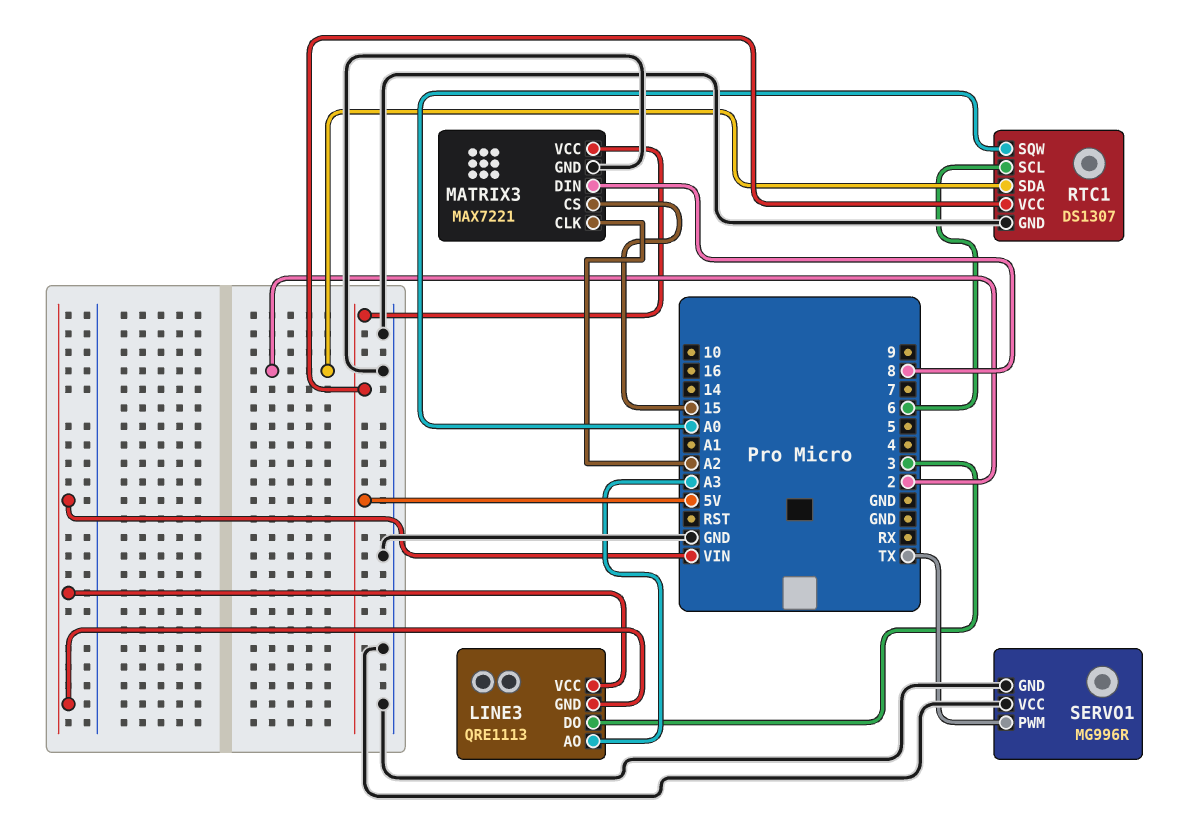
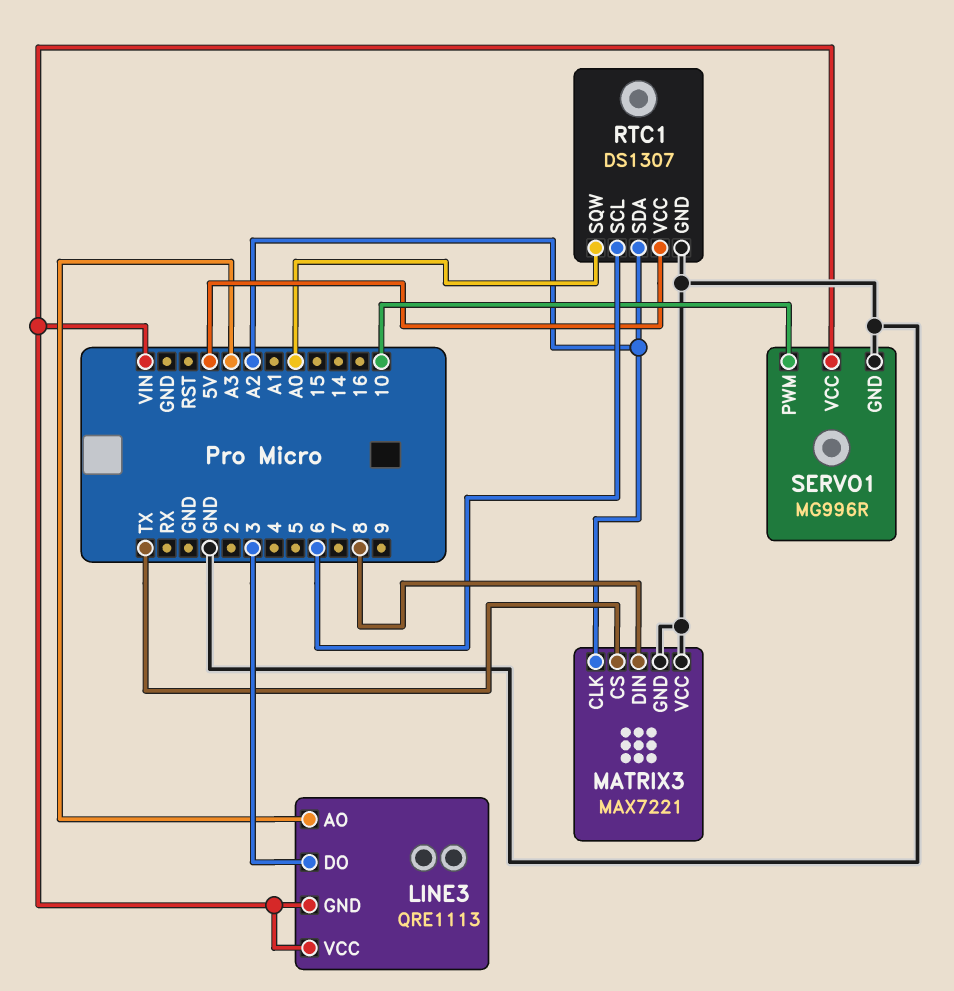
MATRIX3 pin CS: 15 -> TX
MATRIX3 pin VCC: 5V -> GND
RTC1 pin SDA: 2 -> A2
SERVO1 pin PWM: TX -> 10
SERVO1 pin VCC: GND -> VIN

